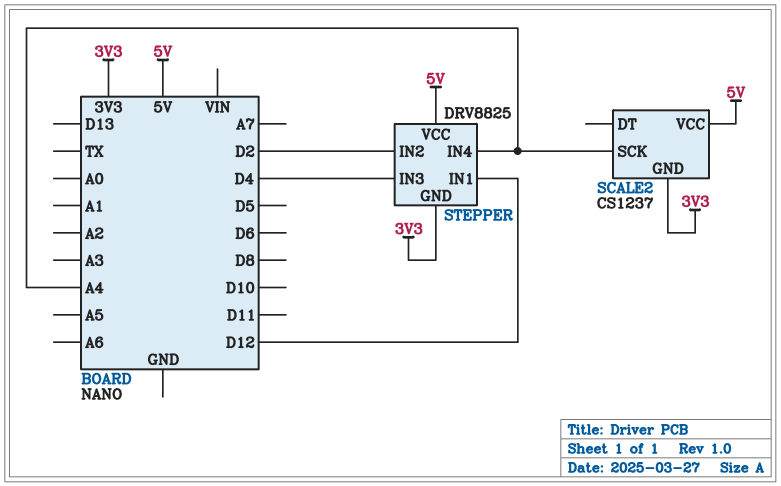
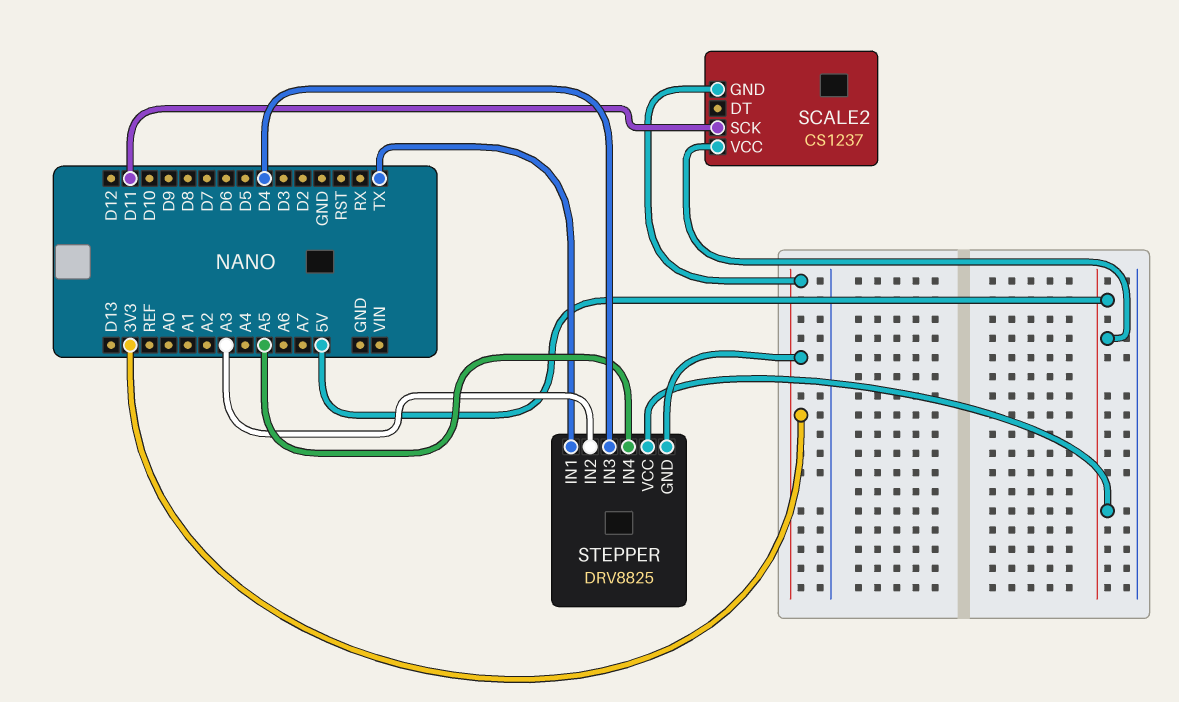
SCALE2 pin SCK: A4 -> D11
STEPPER pin IN1: D12 -> TX
STEPPER pin IN2: D2 -> A3
STEPPER pin IN4: A4 -> A5

